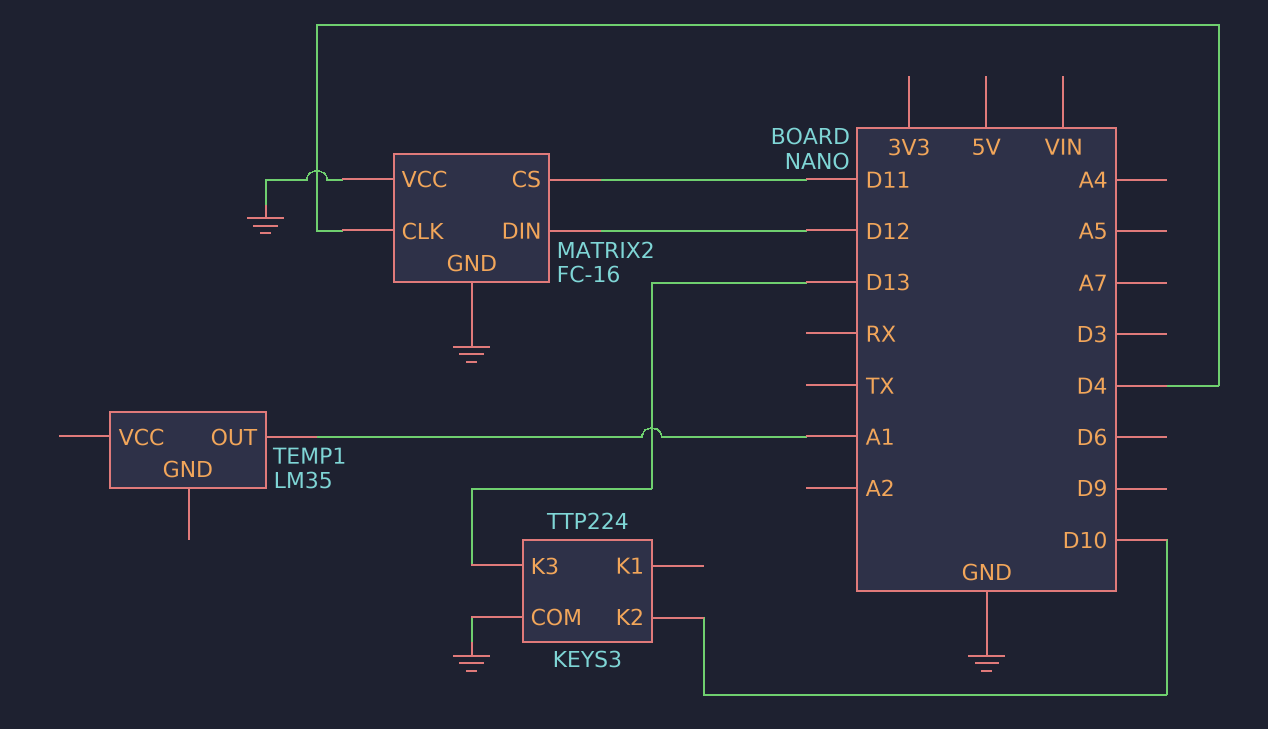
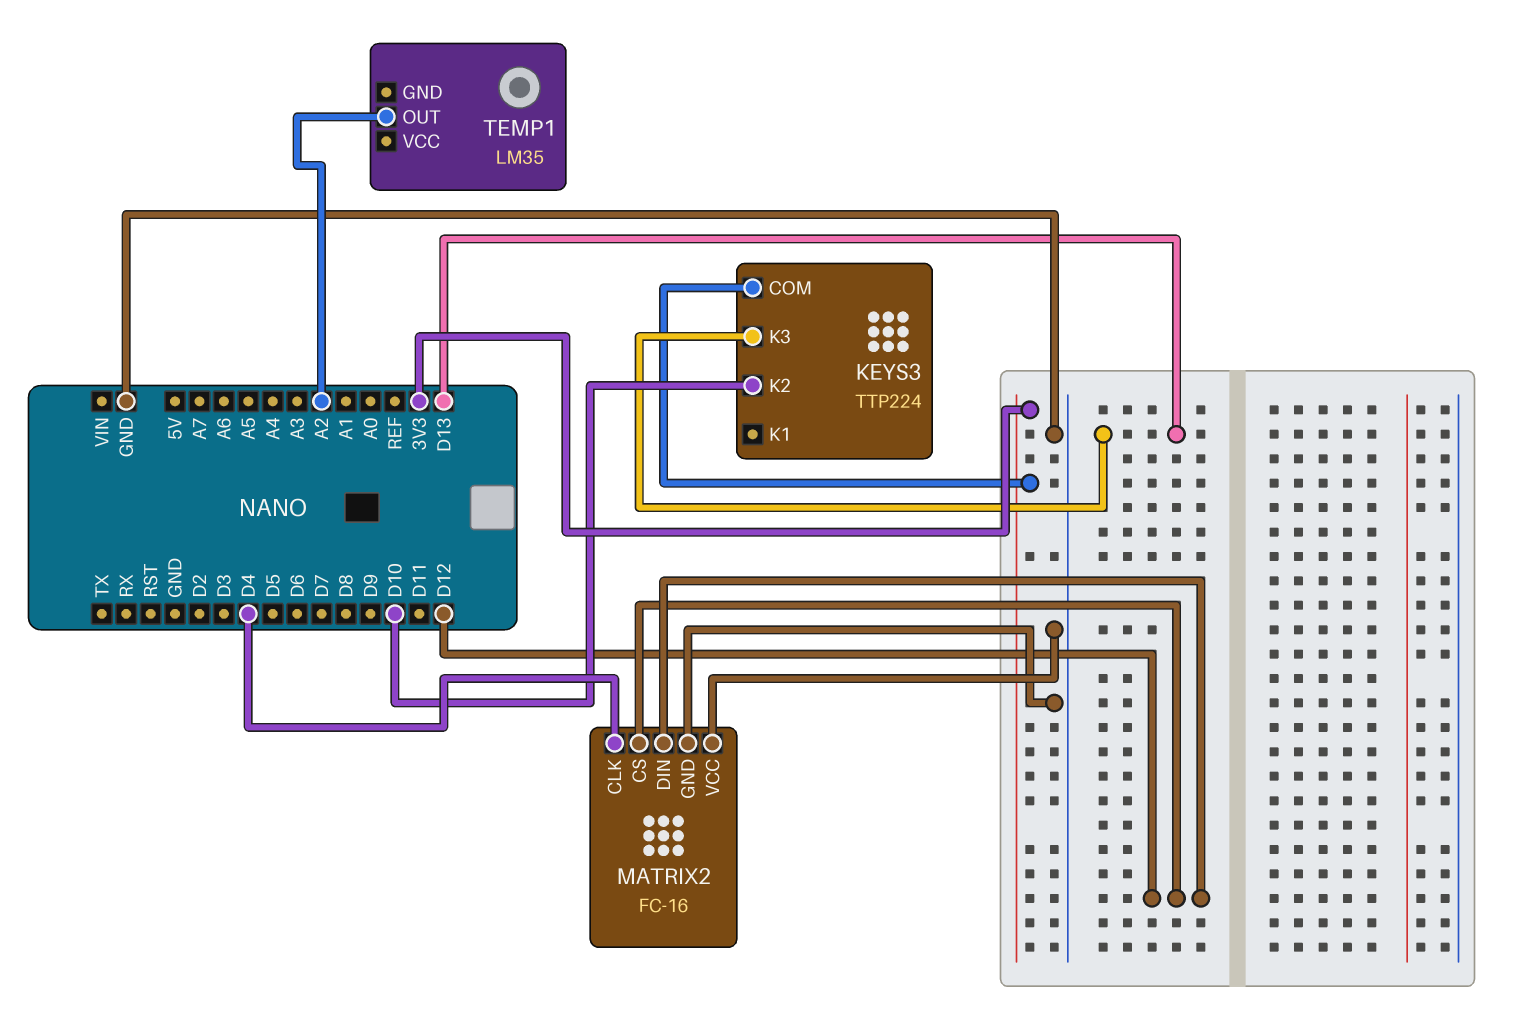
KEYS3 pin COM: GND -> 3V3
MATRIX2 pin CS: D11 -> D12
TEMP1 pin OUT: A1 -> A2

